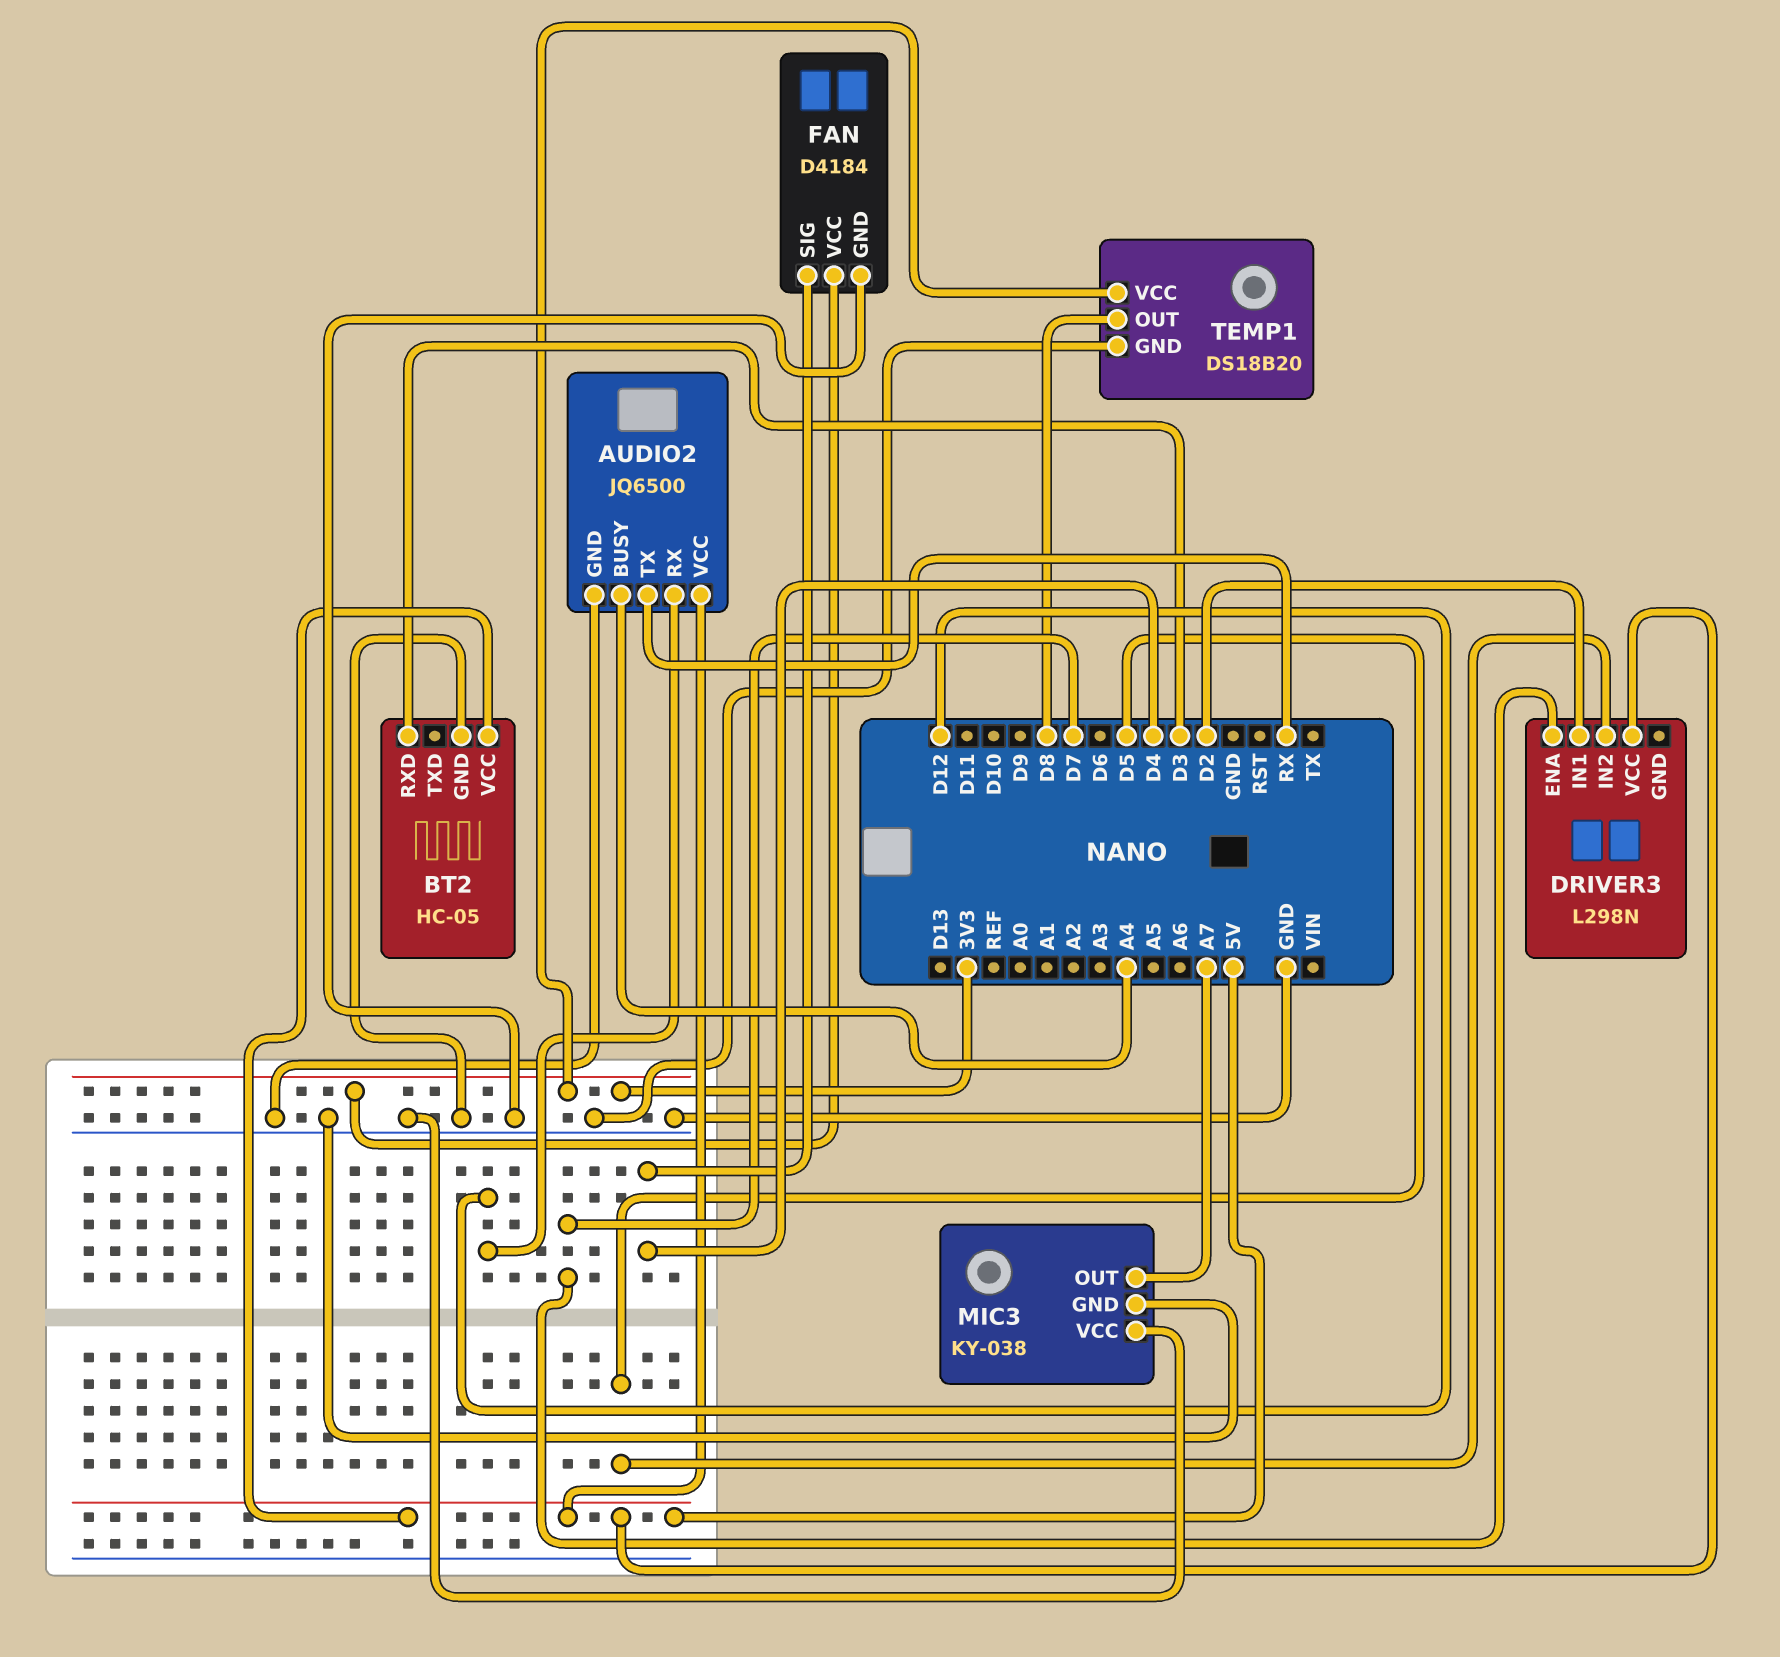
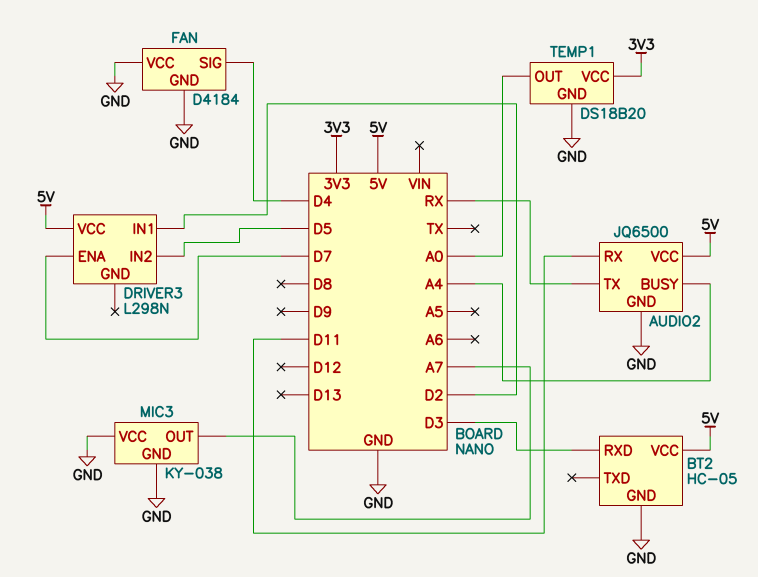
AUDIO2 pin RX: D12 -> D11
FAN pin VCC: 3V3 -> GND
TEMP1 pin OUT: D8 -> A0

